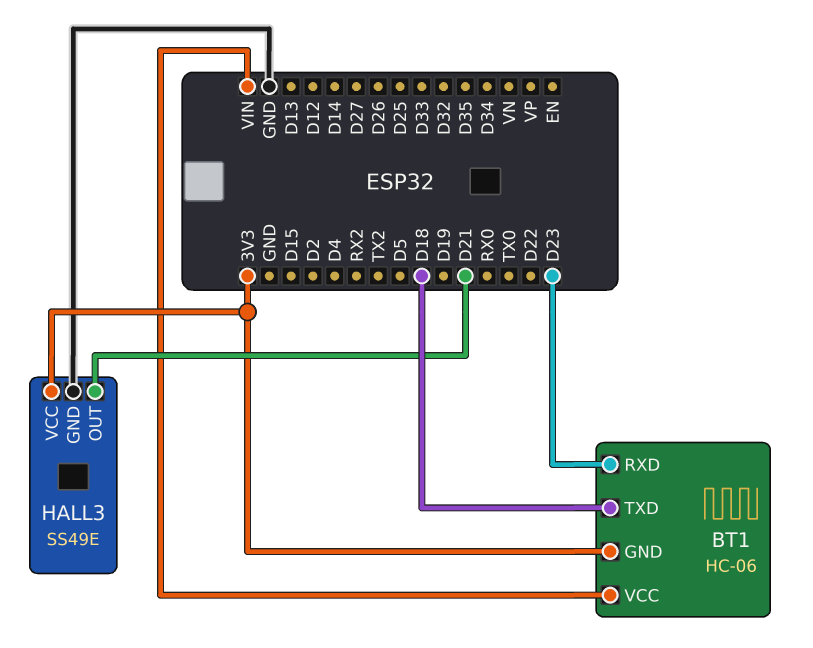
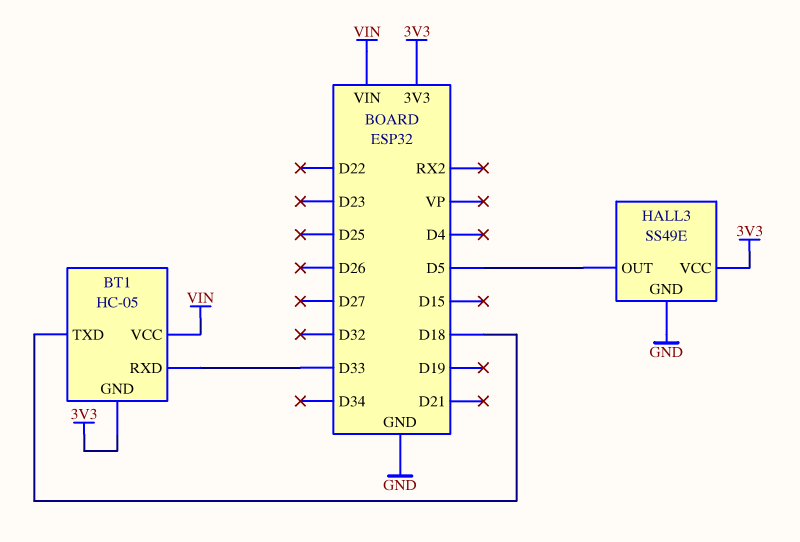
BT1: HC-06 -> HC-05
BT1 pin RXD: D23 -> D33
HALL3 pin OUT: D21 -> D5

